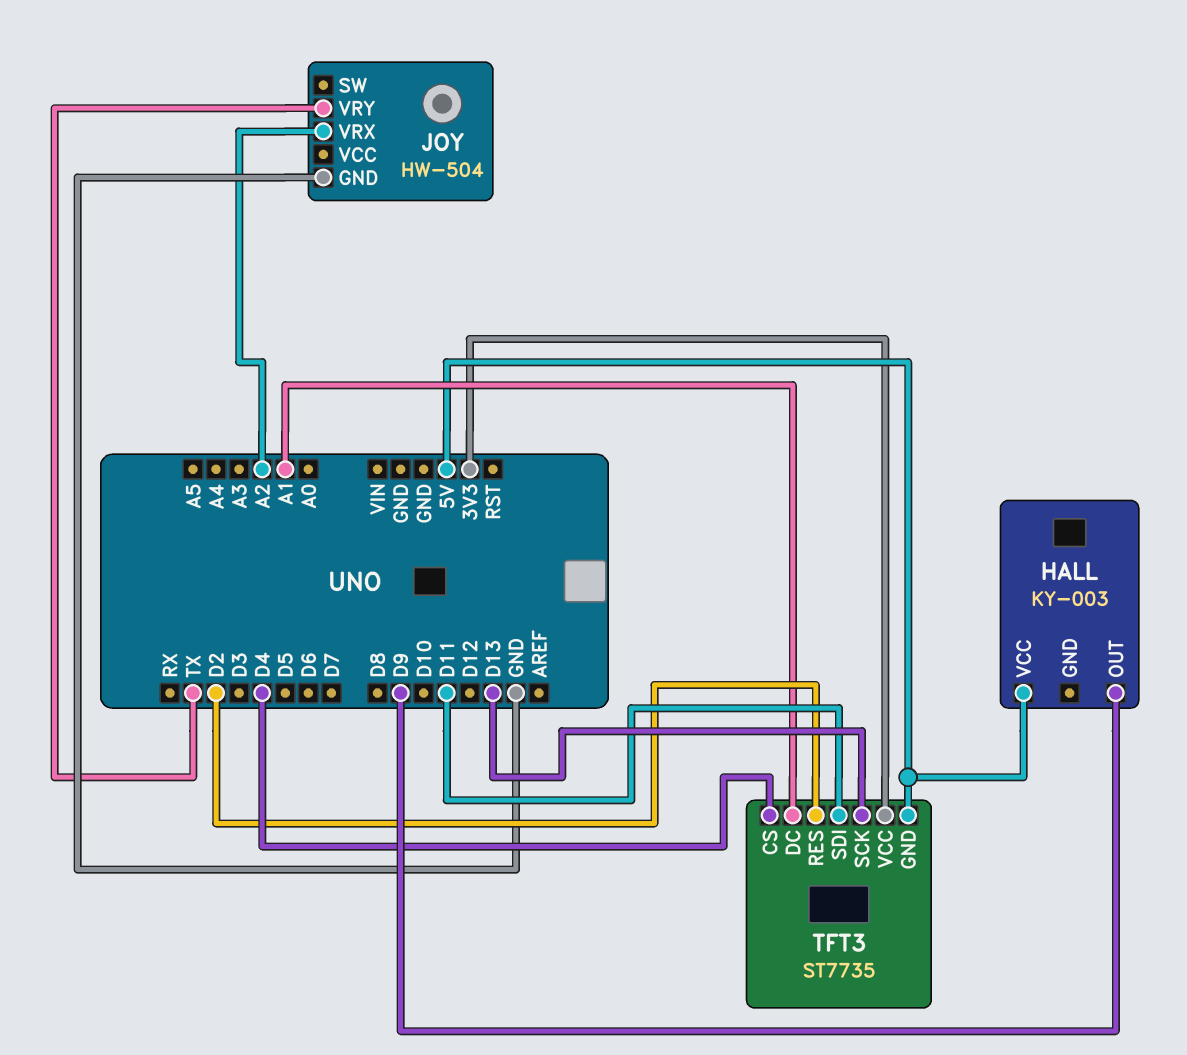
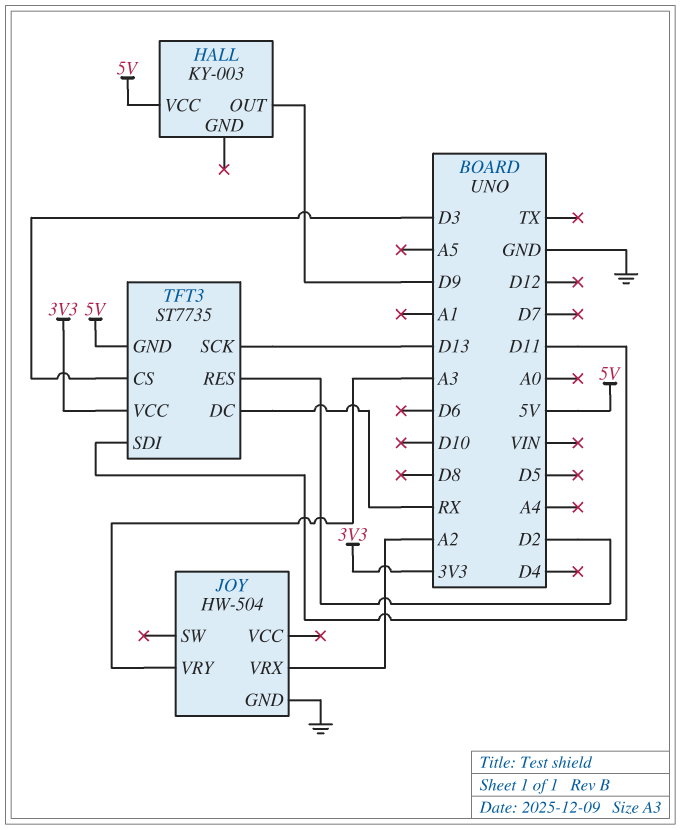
JOY pin VRY: TX -> A3
TFT3 pin CS: D4 -> D3
TFT3 pin DC: A1 -> RX

